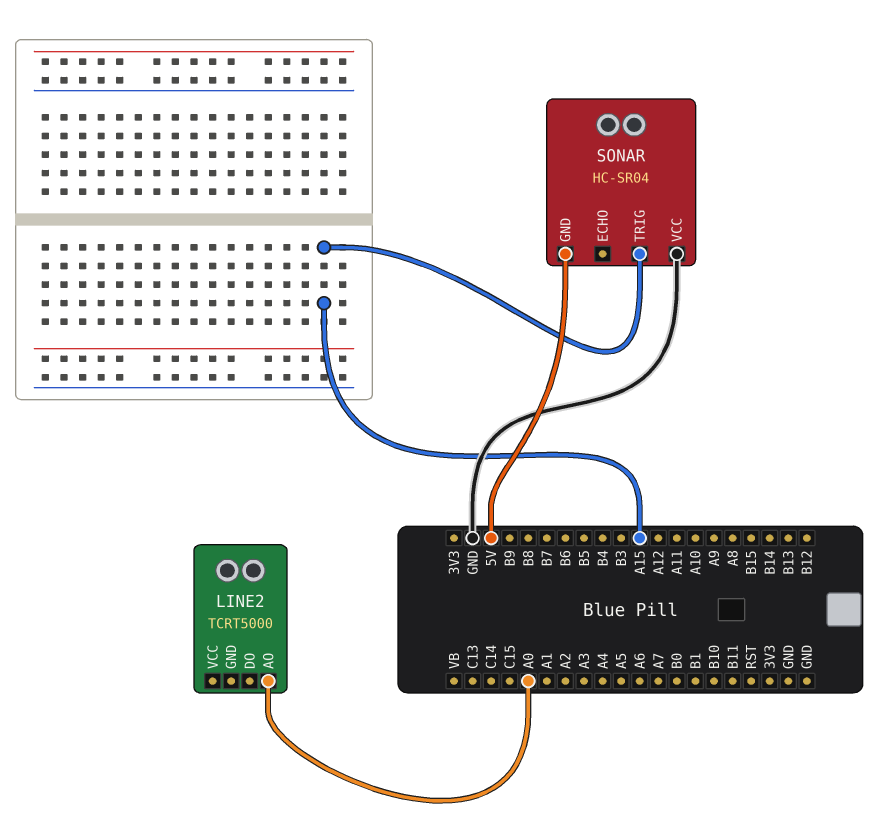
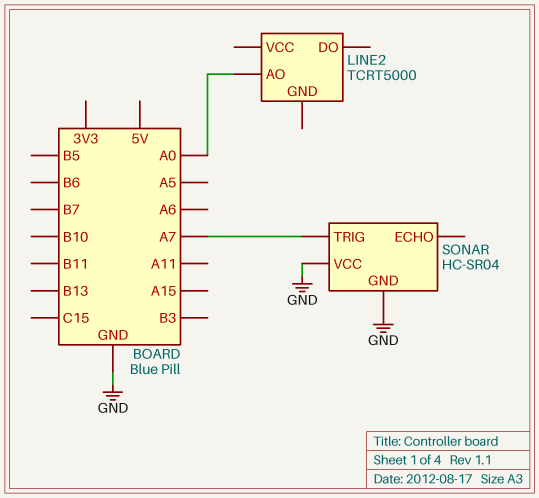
SONAR pin GND: 5V -> GND
SONAR pin TRIG: A15 -> A7

